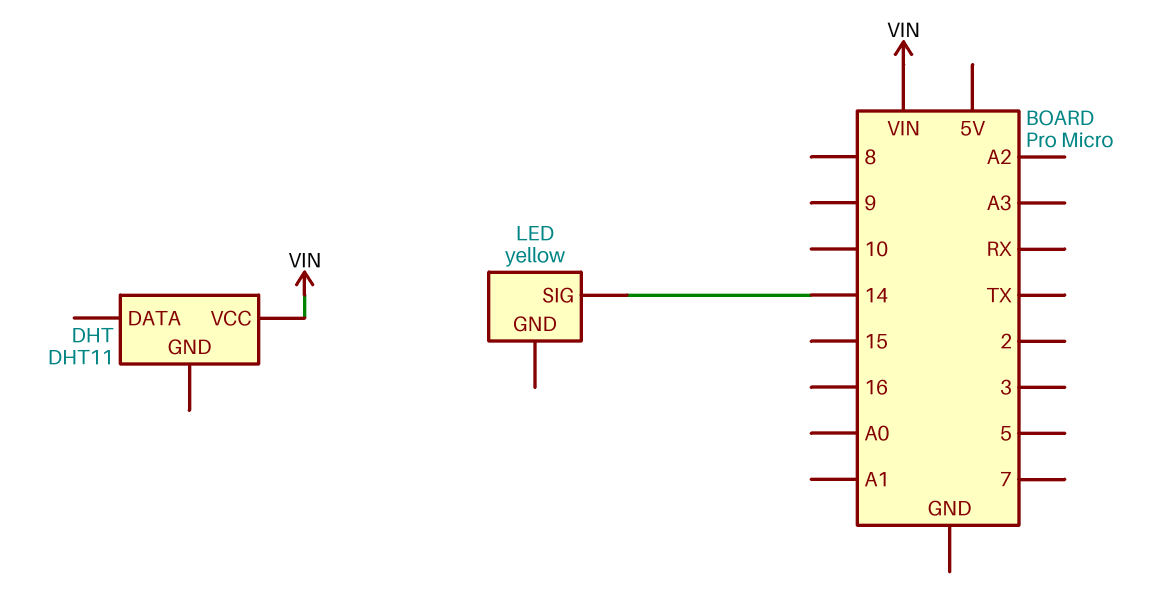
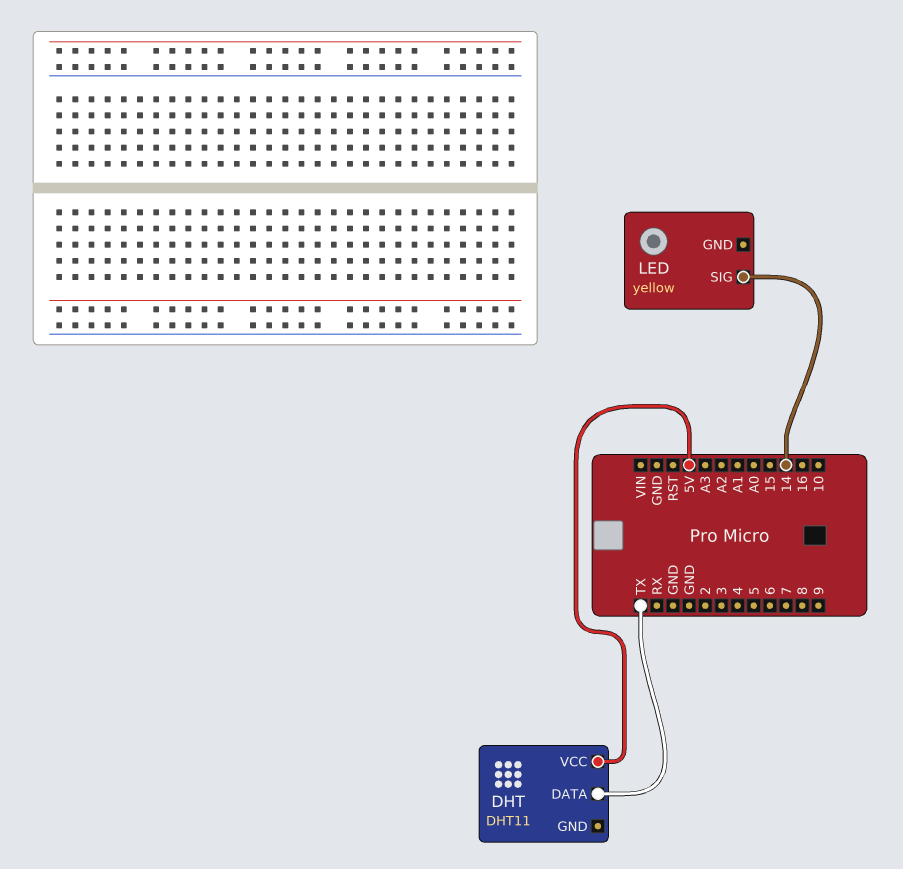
DHT pin DATA: none -> TX
DHT pin VCC: VIN -> 5V

